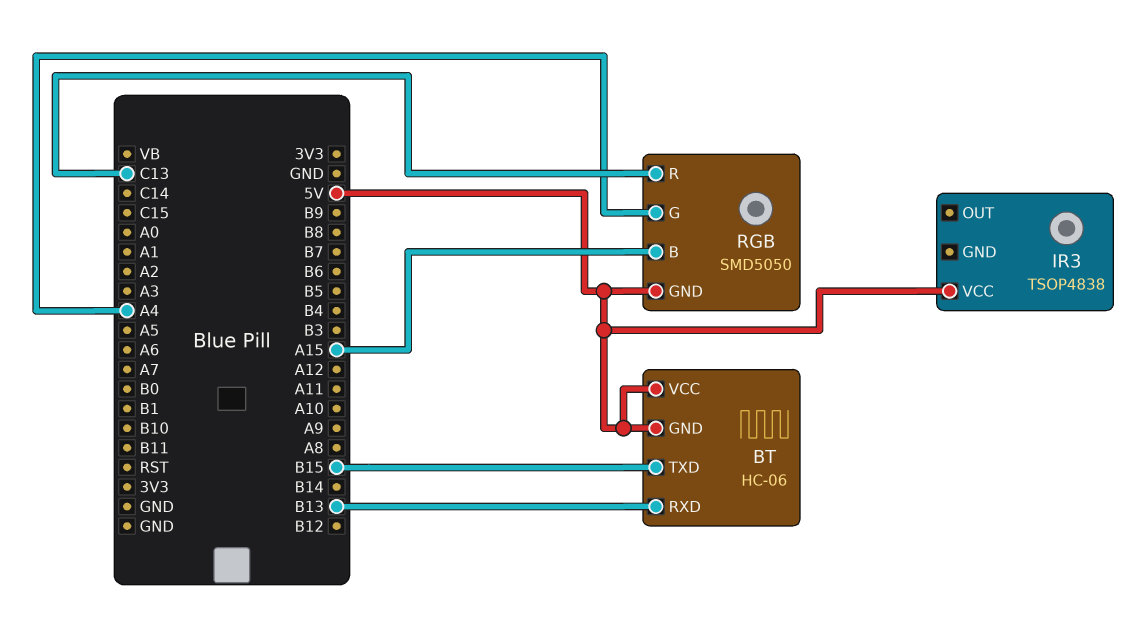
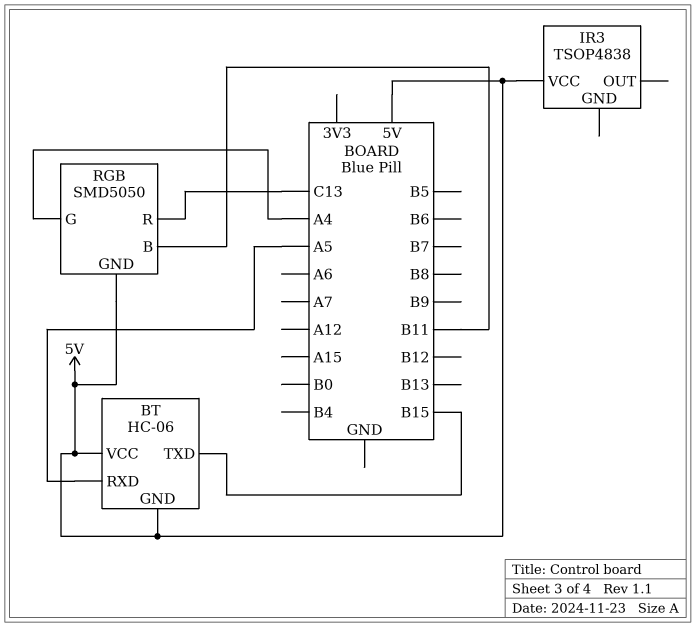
BT pin RXD: B13 -> A5
RGB pin B: A15 -> B11

